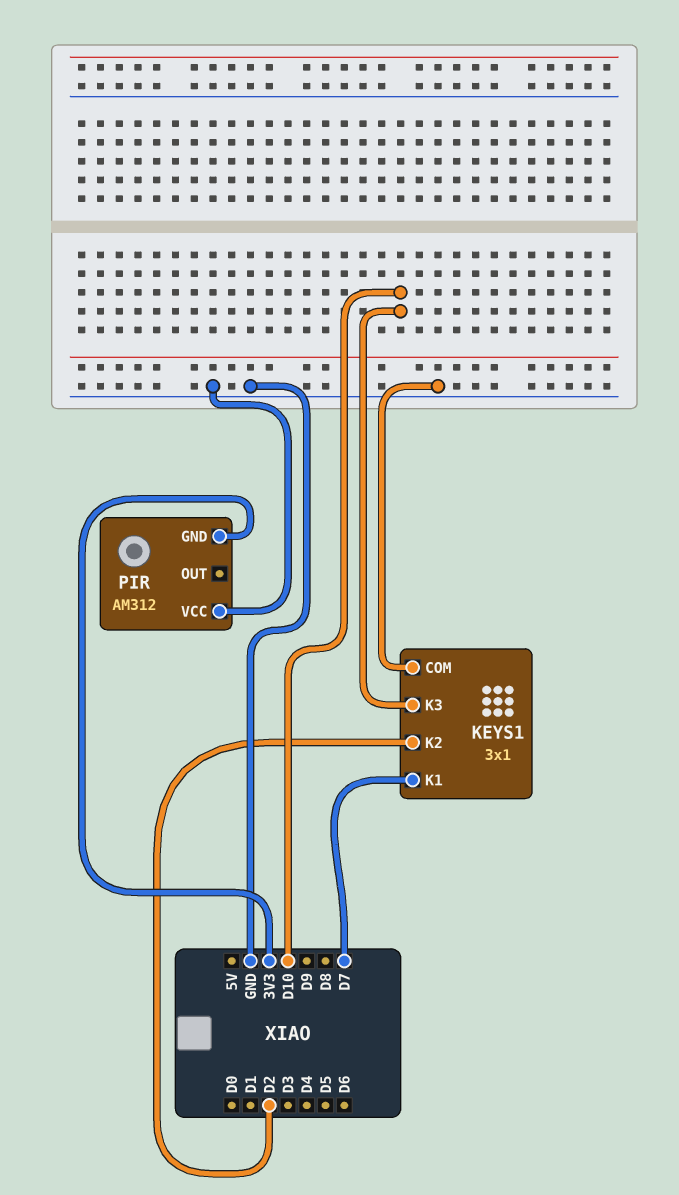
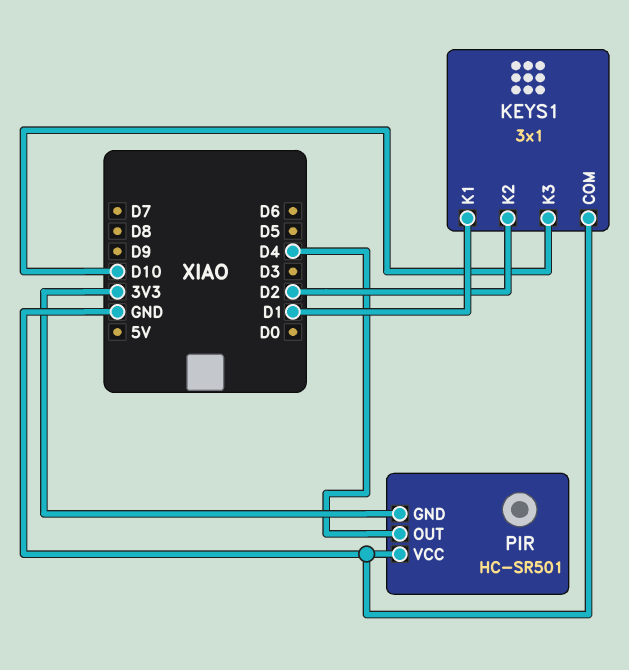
KEYS1 pin K1: D7 -> D1
PIR: AM312 -> HC-SR501
PIR pin OUT: none -> D4

